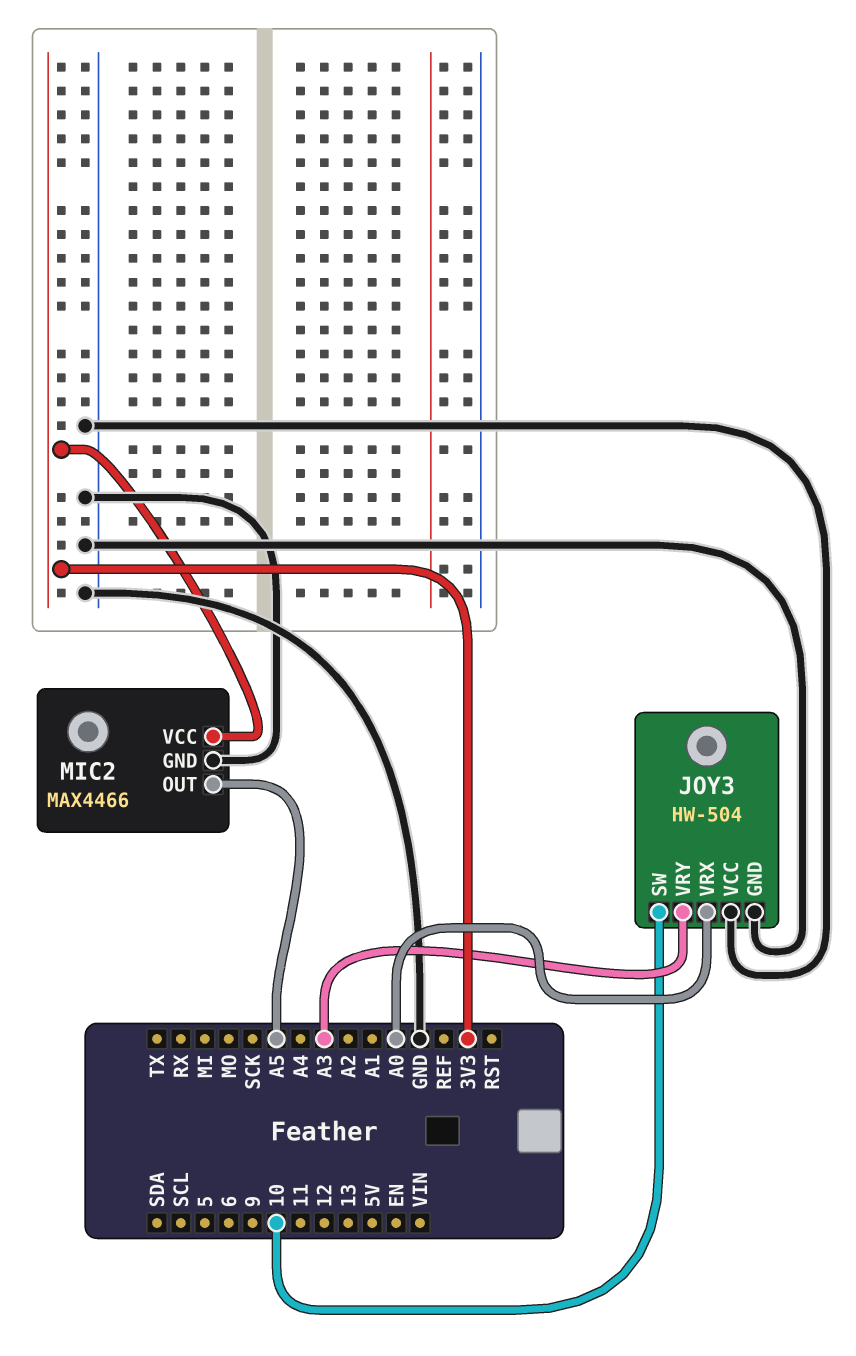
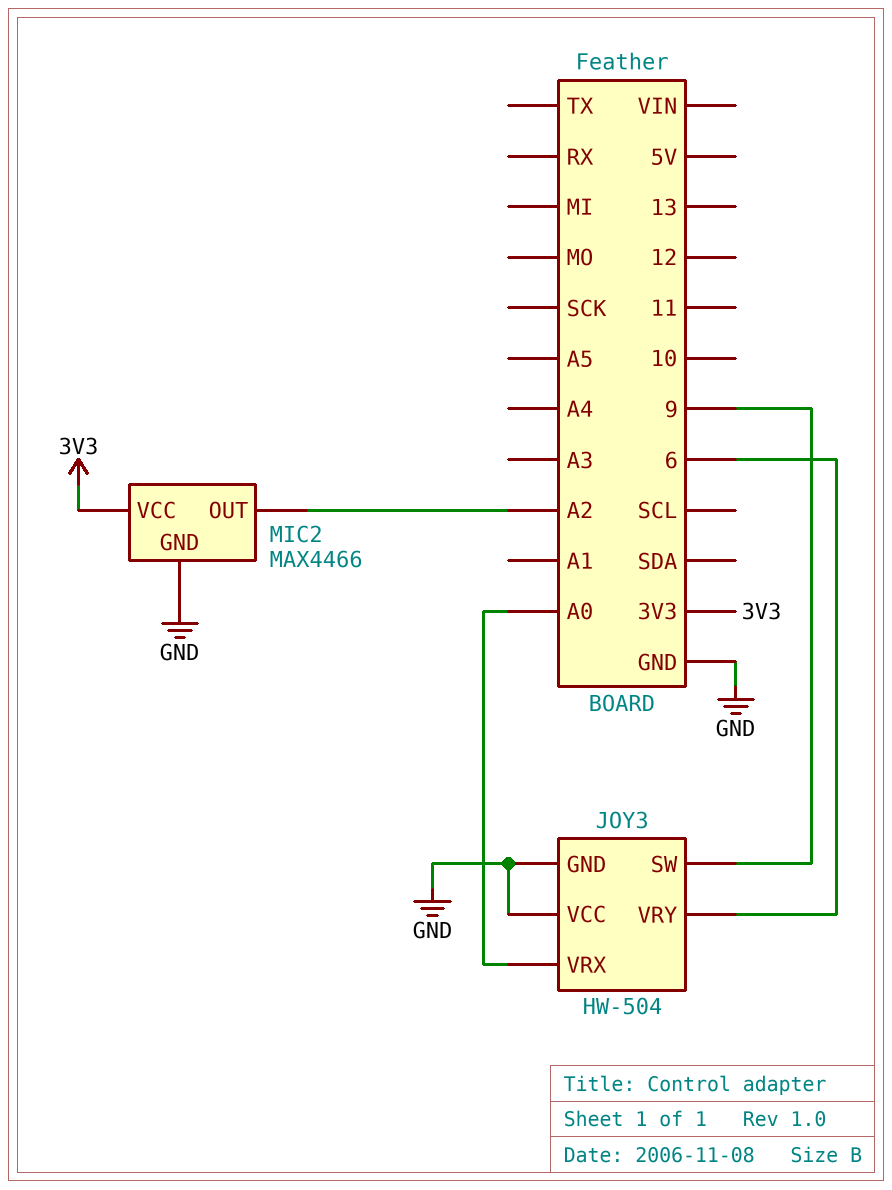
JOY3 pin SW: 10 -> 9
JOY3 pin VRY: A3 -> 6
MIC2 pin OUT: A5 -> A2

